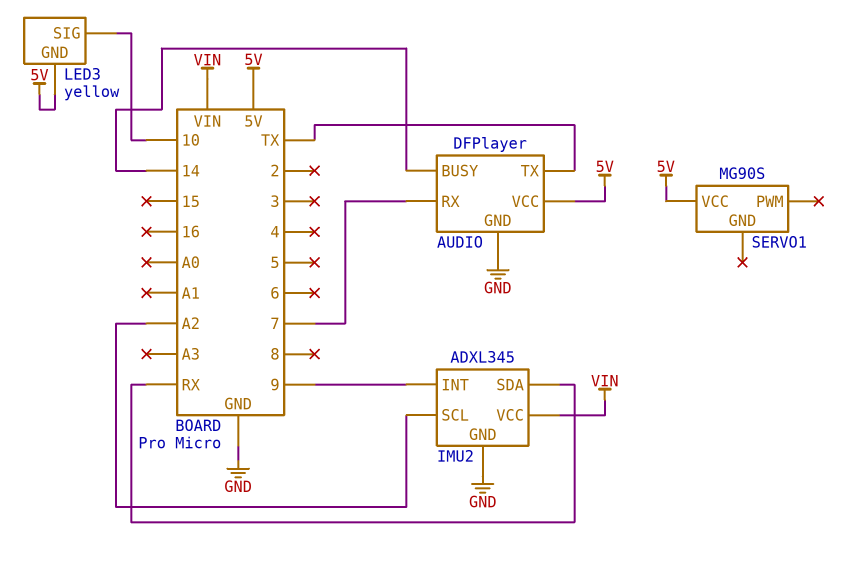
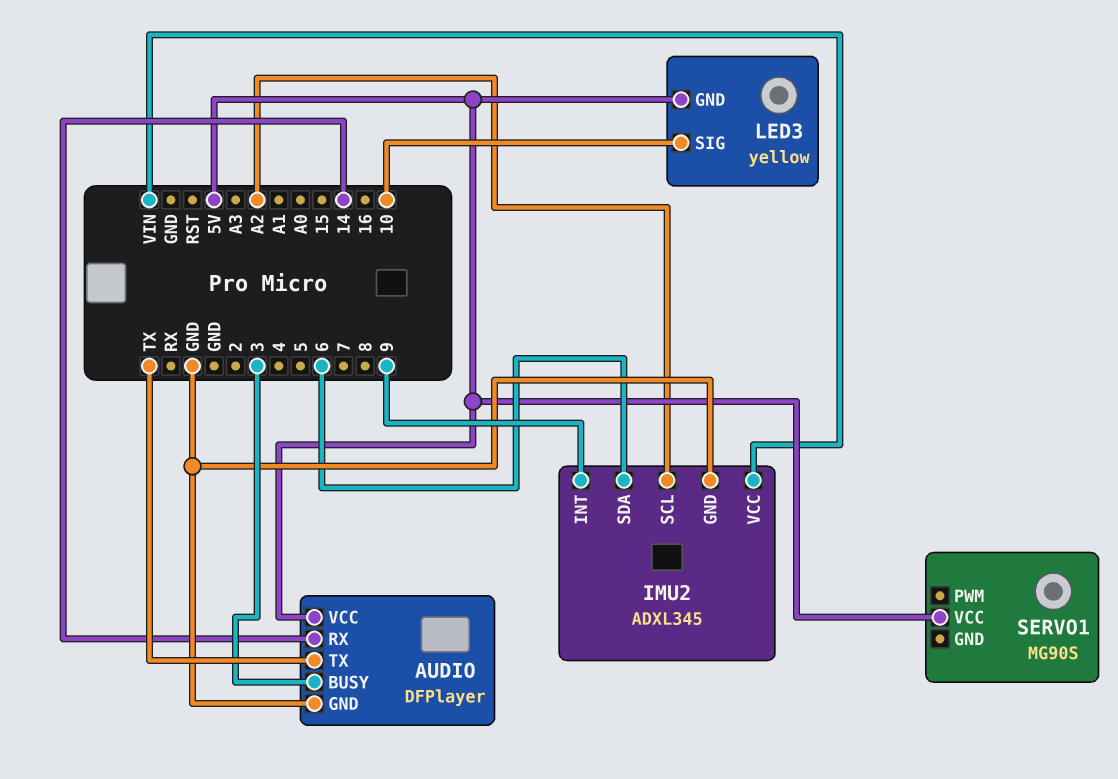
AUDIO pin BUSY: 14 -> 3
AUDIO pin RX: 7 -> 14
IMU2 pin SDA: RX -> 6

